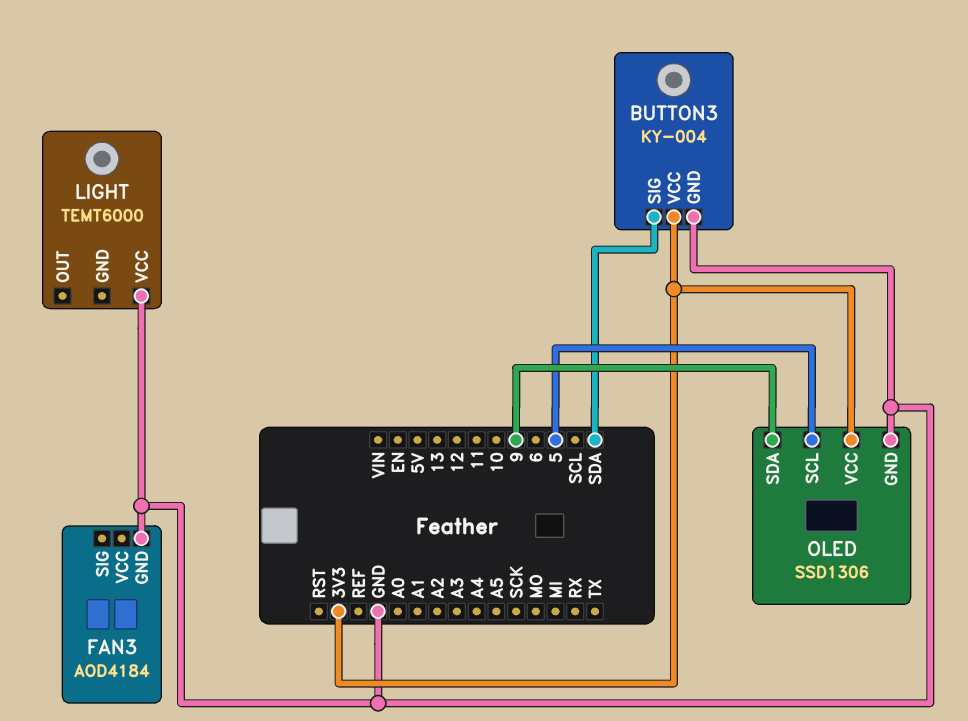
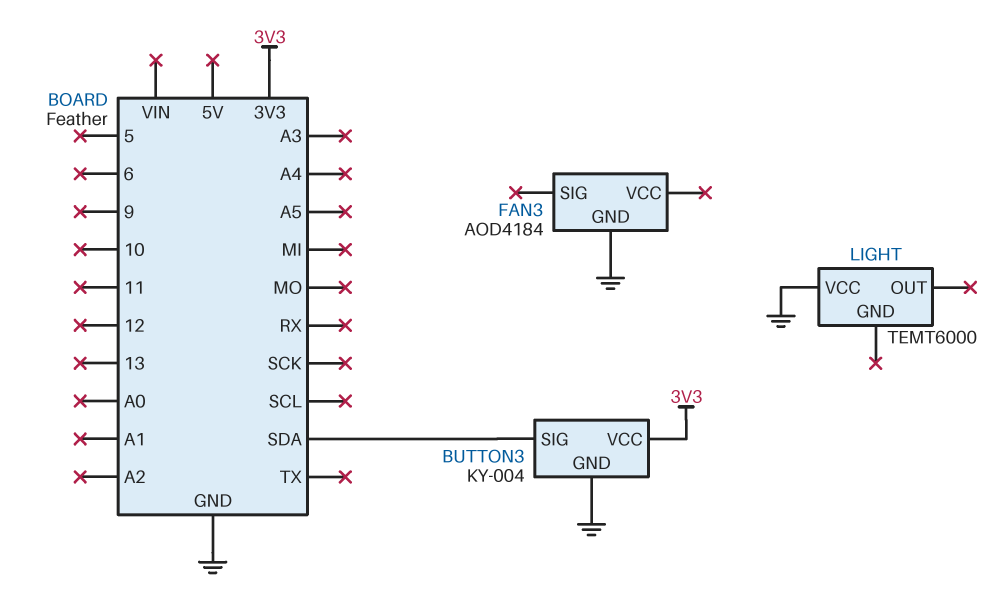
OLED: SSD1306 -> none
OLED pin GND: GND -> none
OLED pin SCL: 5 -> none
OLED pin SDA: 9 -> none
OLED pin VCC: 3V3 -> none

